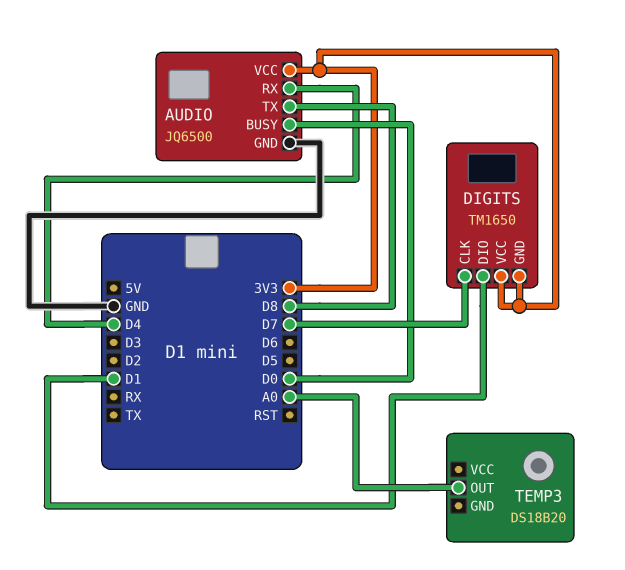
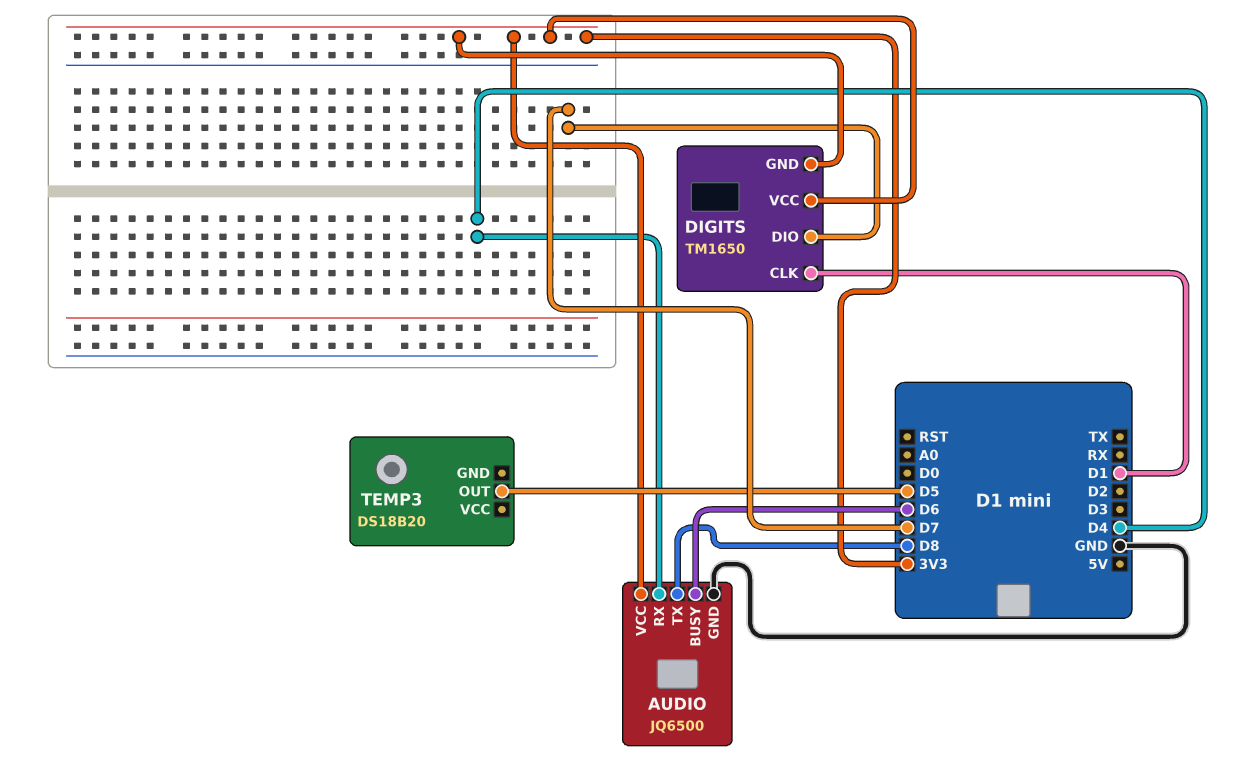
AUDIO pin BUSY: D0 -> D6
DIGITS pin CLK: D7 -> D1
DIGITS pin DIO: D1 -> D7
TEMP3 pin OUT: A0 -> D5

